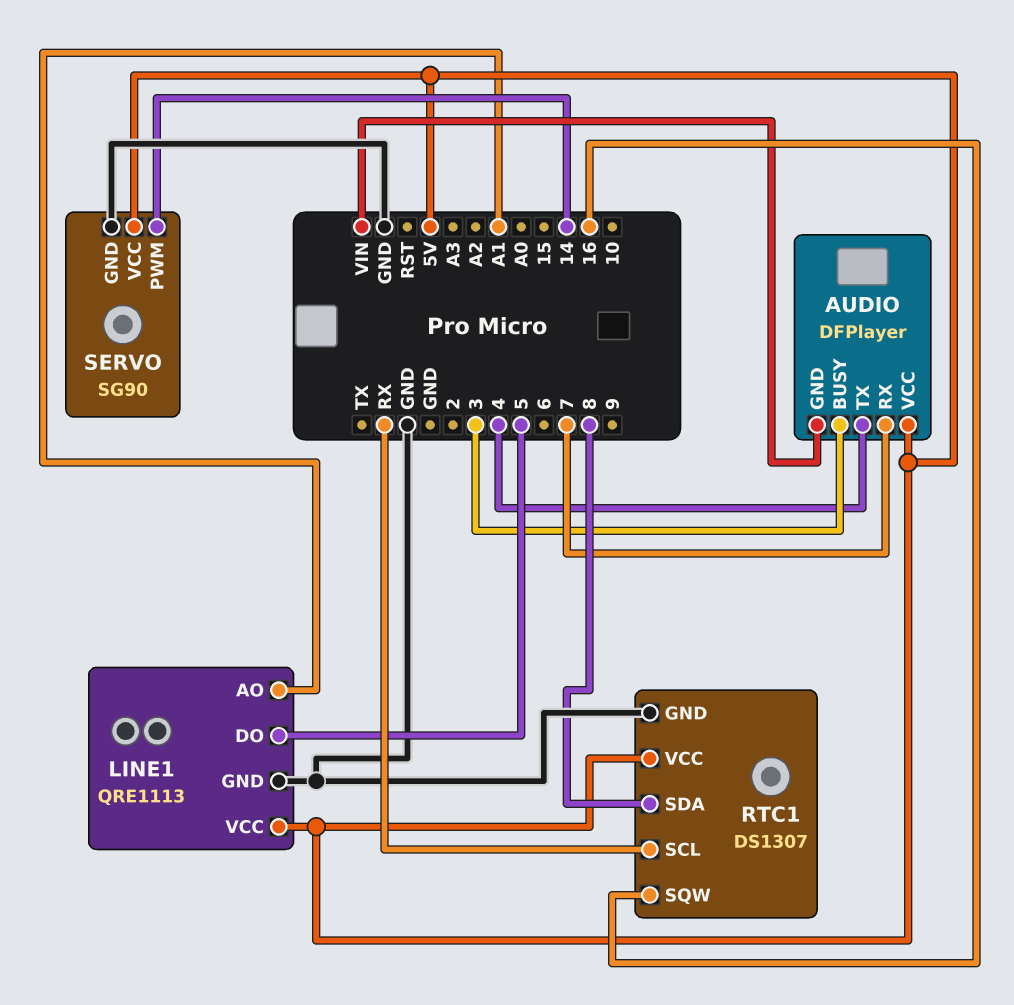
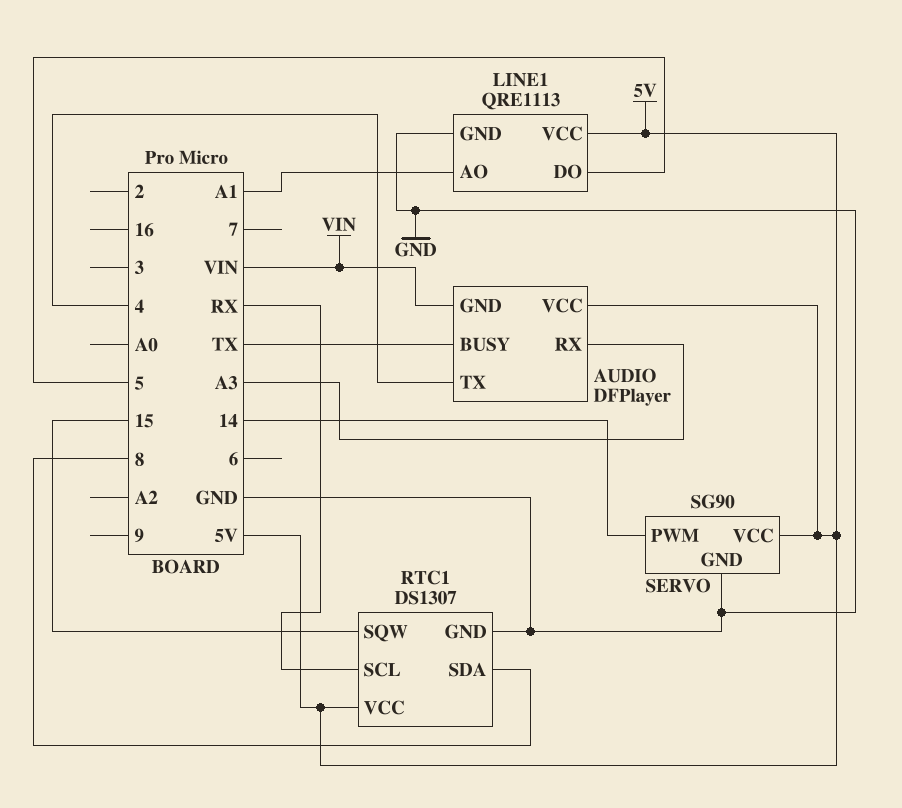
AUDIO pin BUSY: 3 -> TX
AUDIO pin RX: 7 -> A3
RTC1 pin SQW: 16 -> 15

